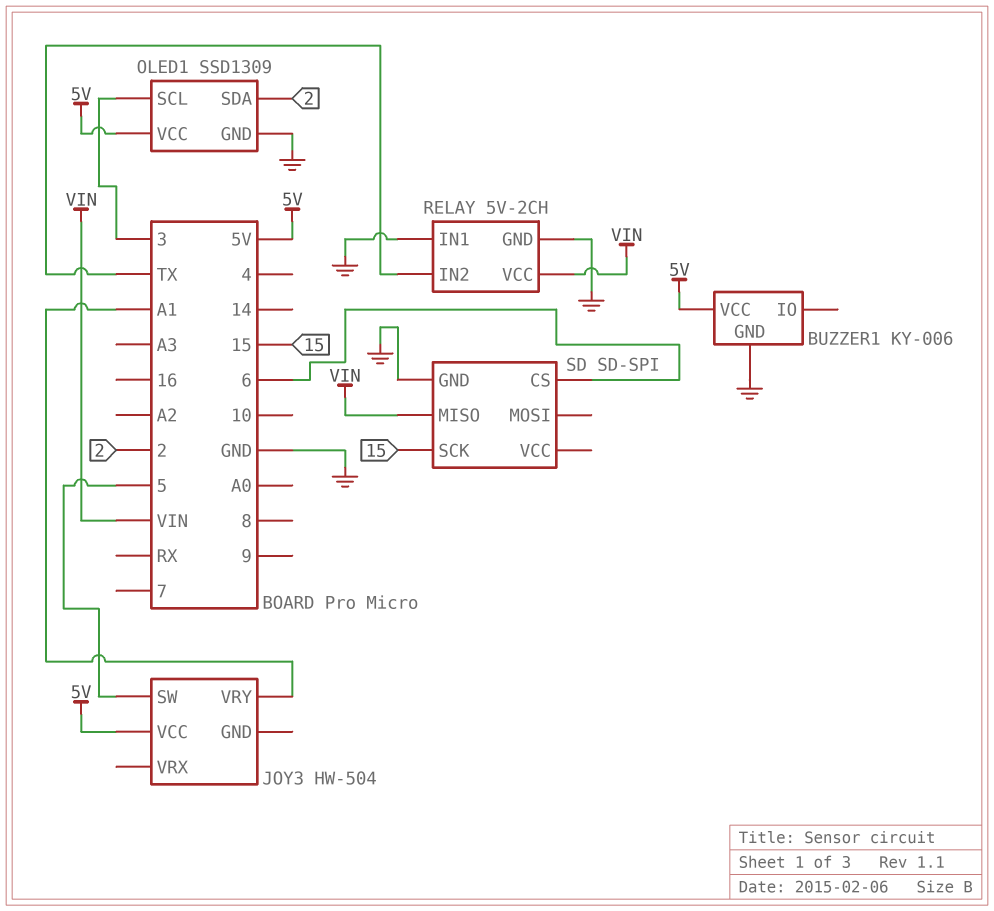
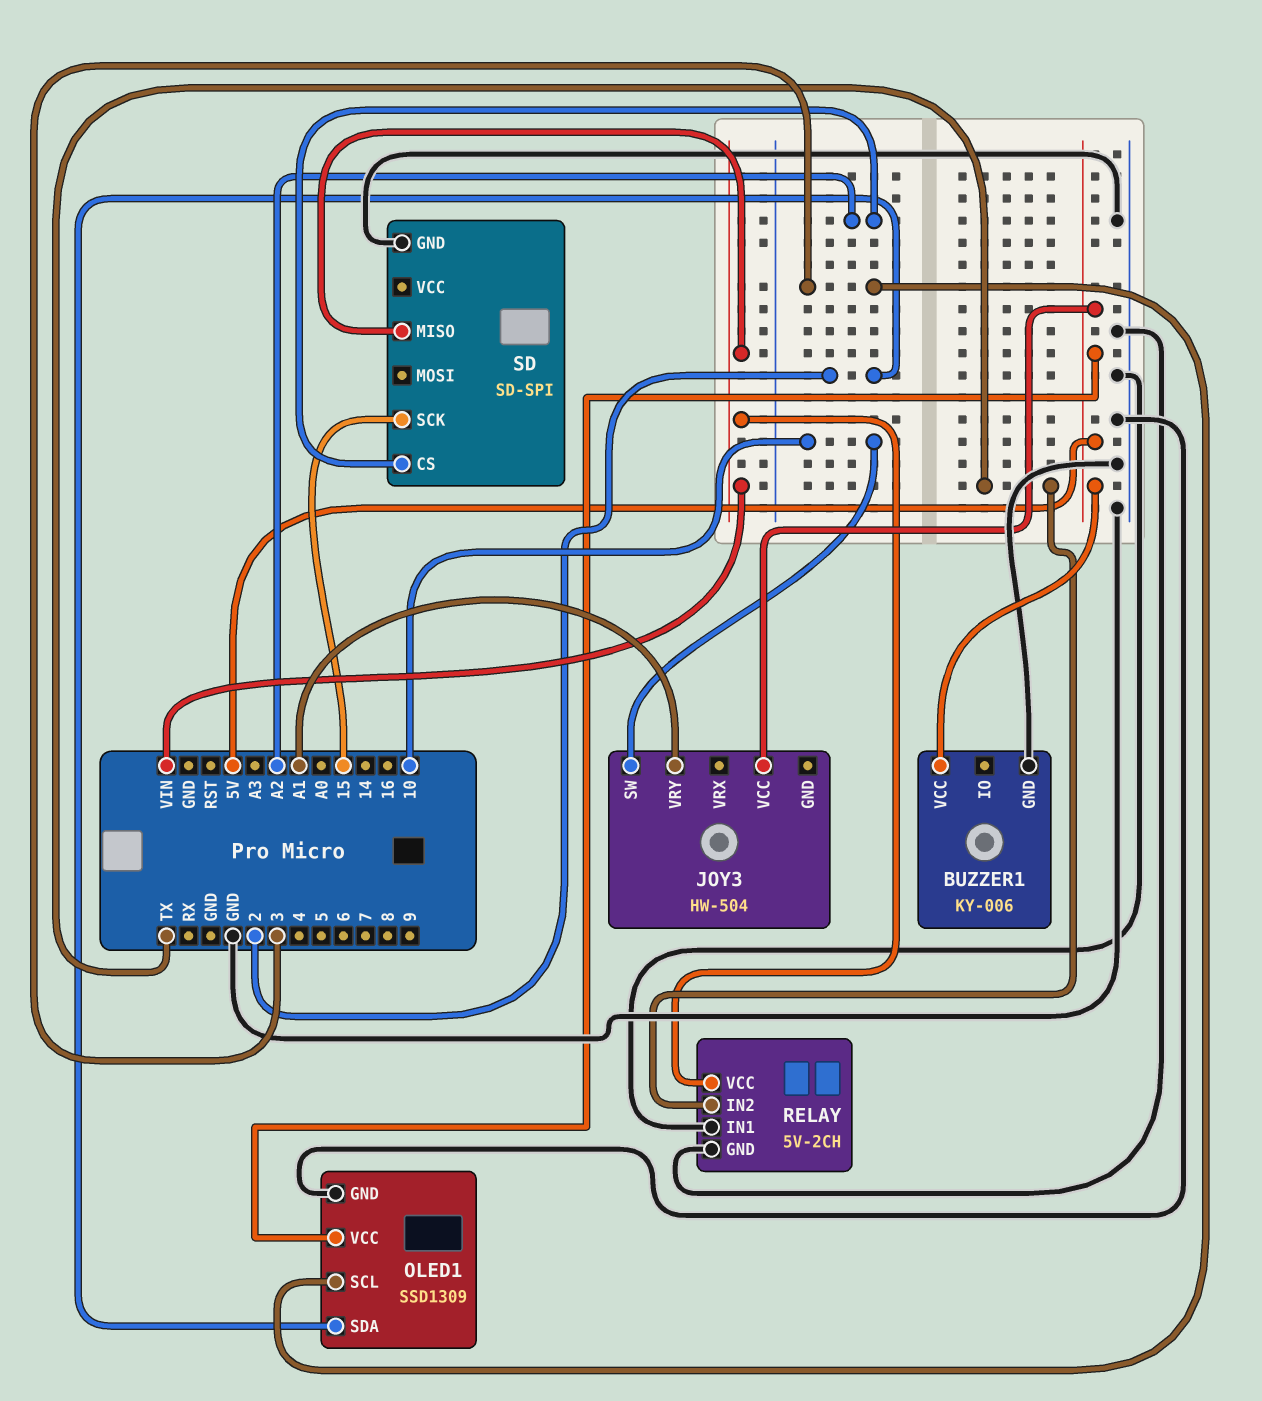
JOY3 pin SW: 5 -> 10
SD pin CS: 6 -> A2

